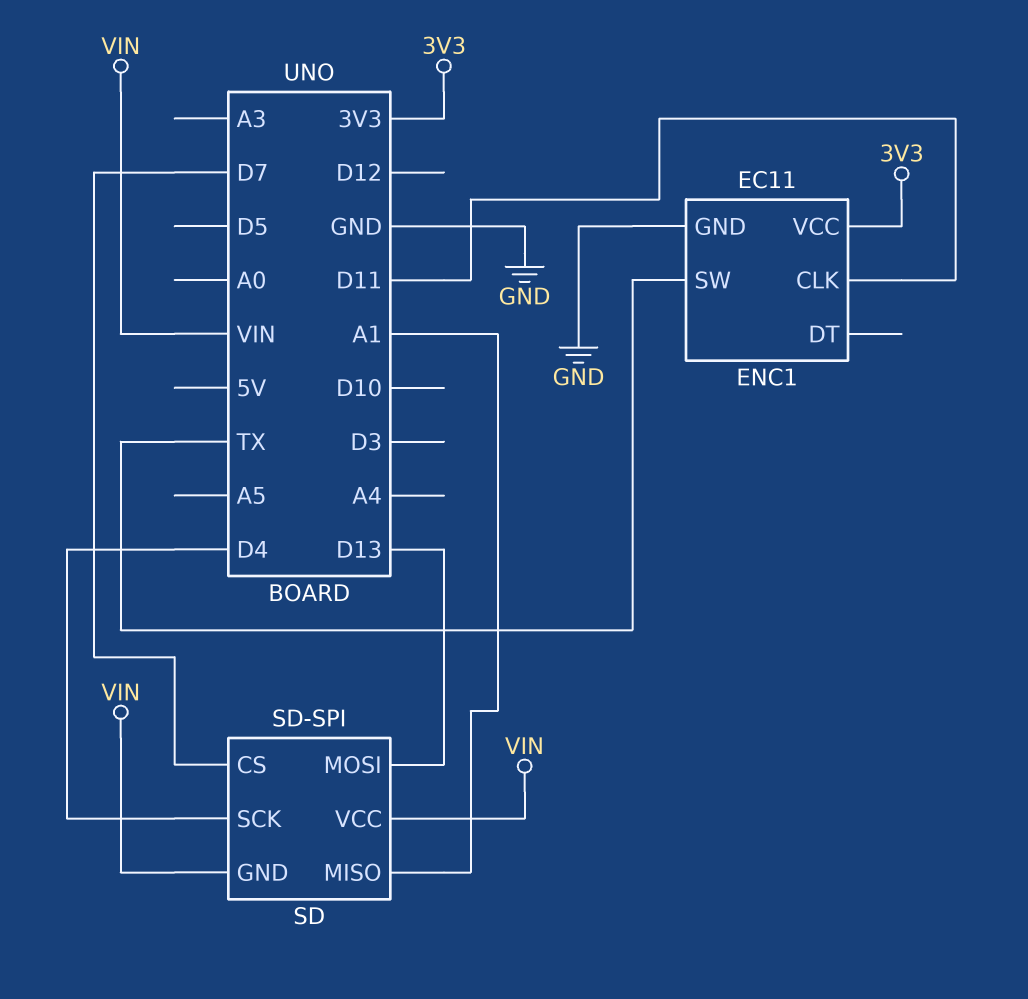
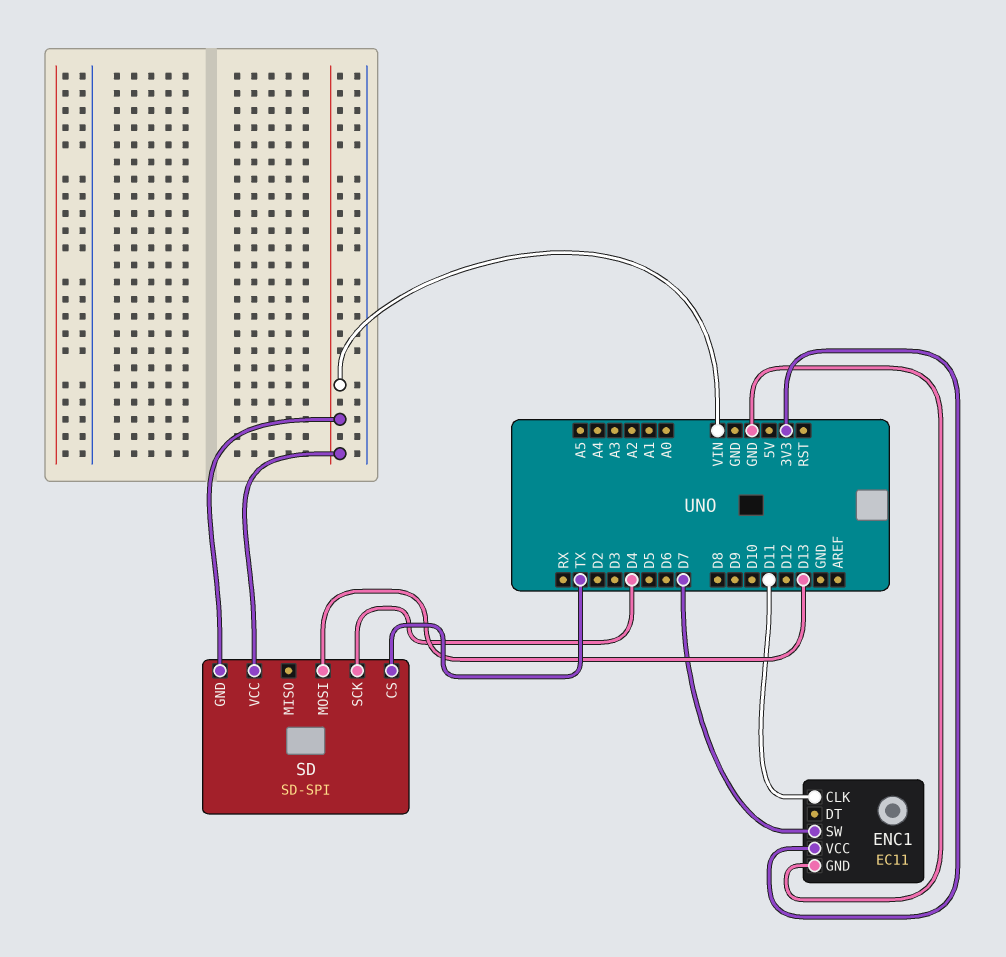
ENC1 pin SW: TX -> D7
SD pin CS: D7 -> TX
SD pin MISO: A1 -> none

